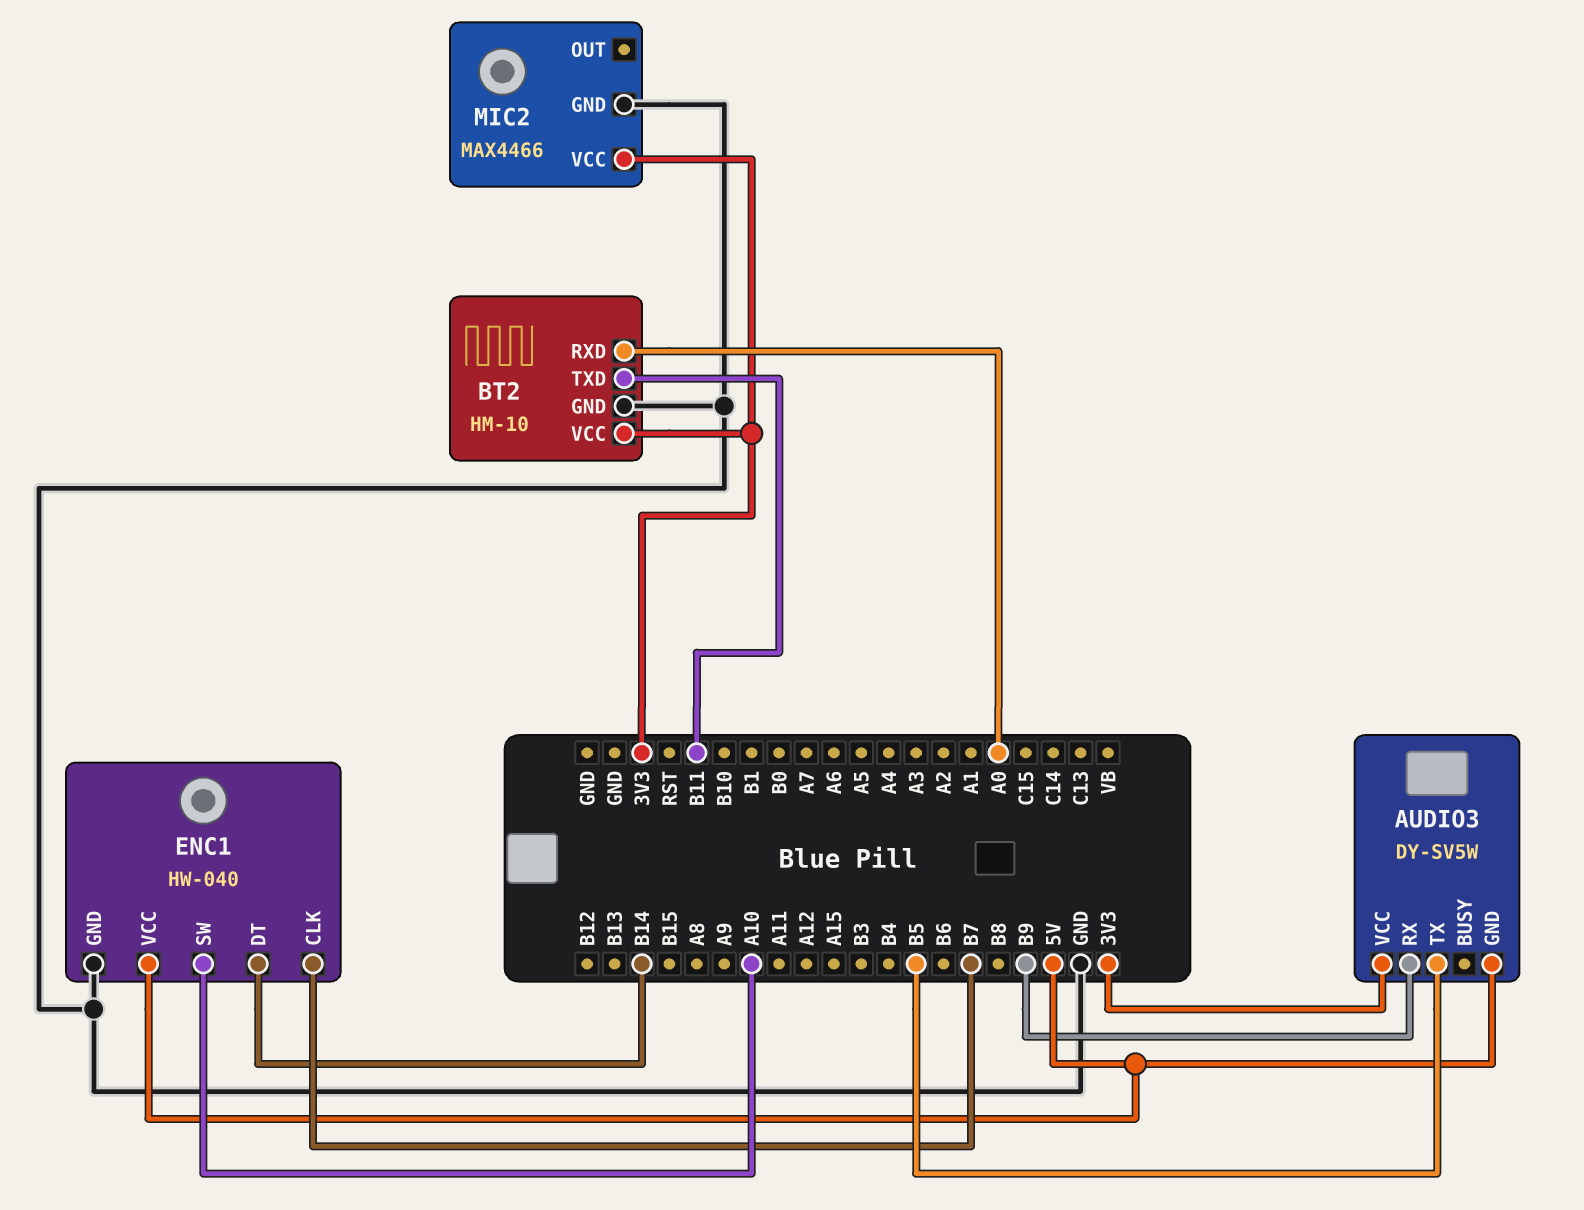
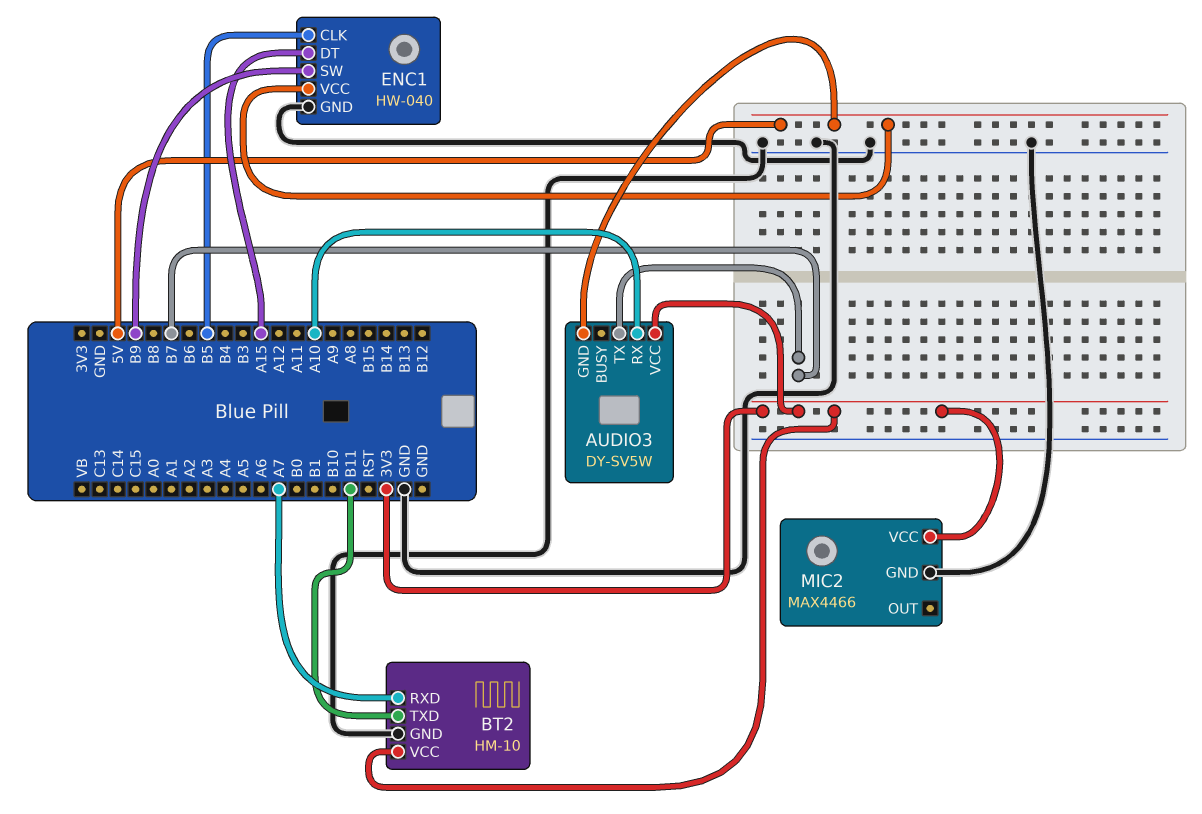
AUDIO3 pin RX: B9 -> A10
AUDIO3 pin TX: B5 -> B7
BT2 pin RXD: A0 -> A7
ENC1 pin CLK: B7 -> B5
ENC1 pin DT: B14 -> A15
ENC1 pin SW: A10 -> B9

